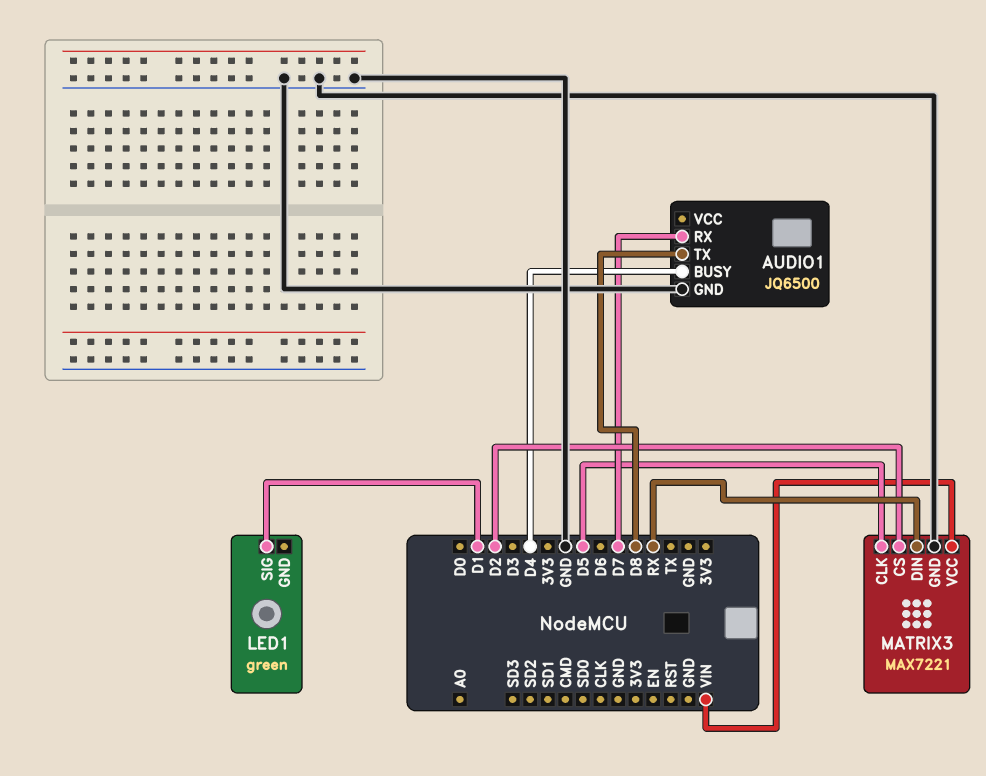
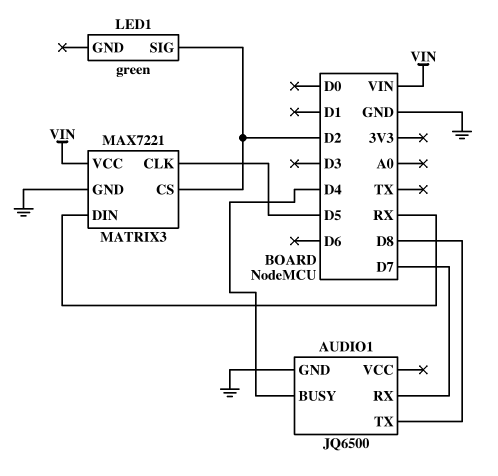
LED1 pin SIG: D1 -> D2

